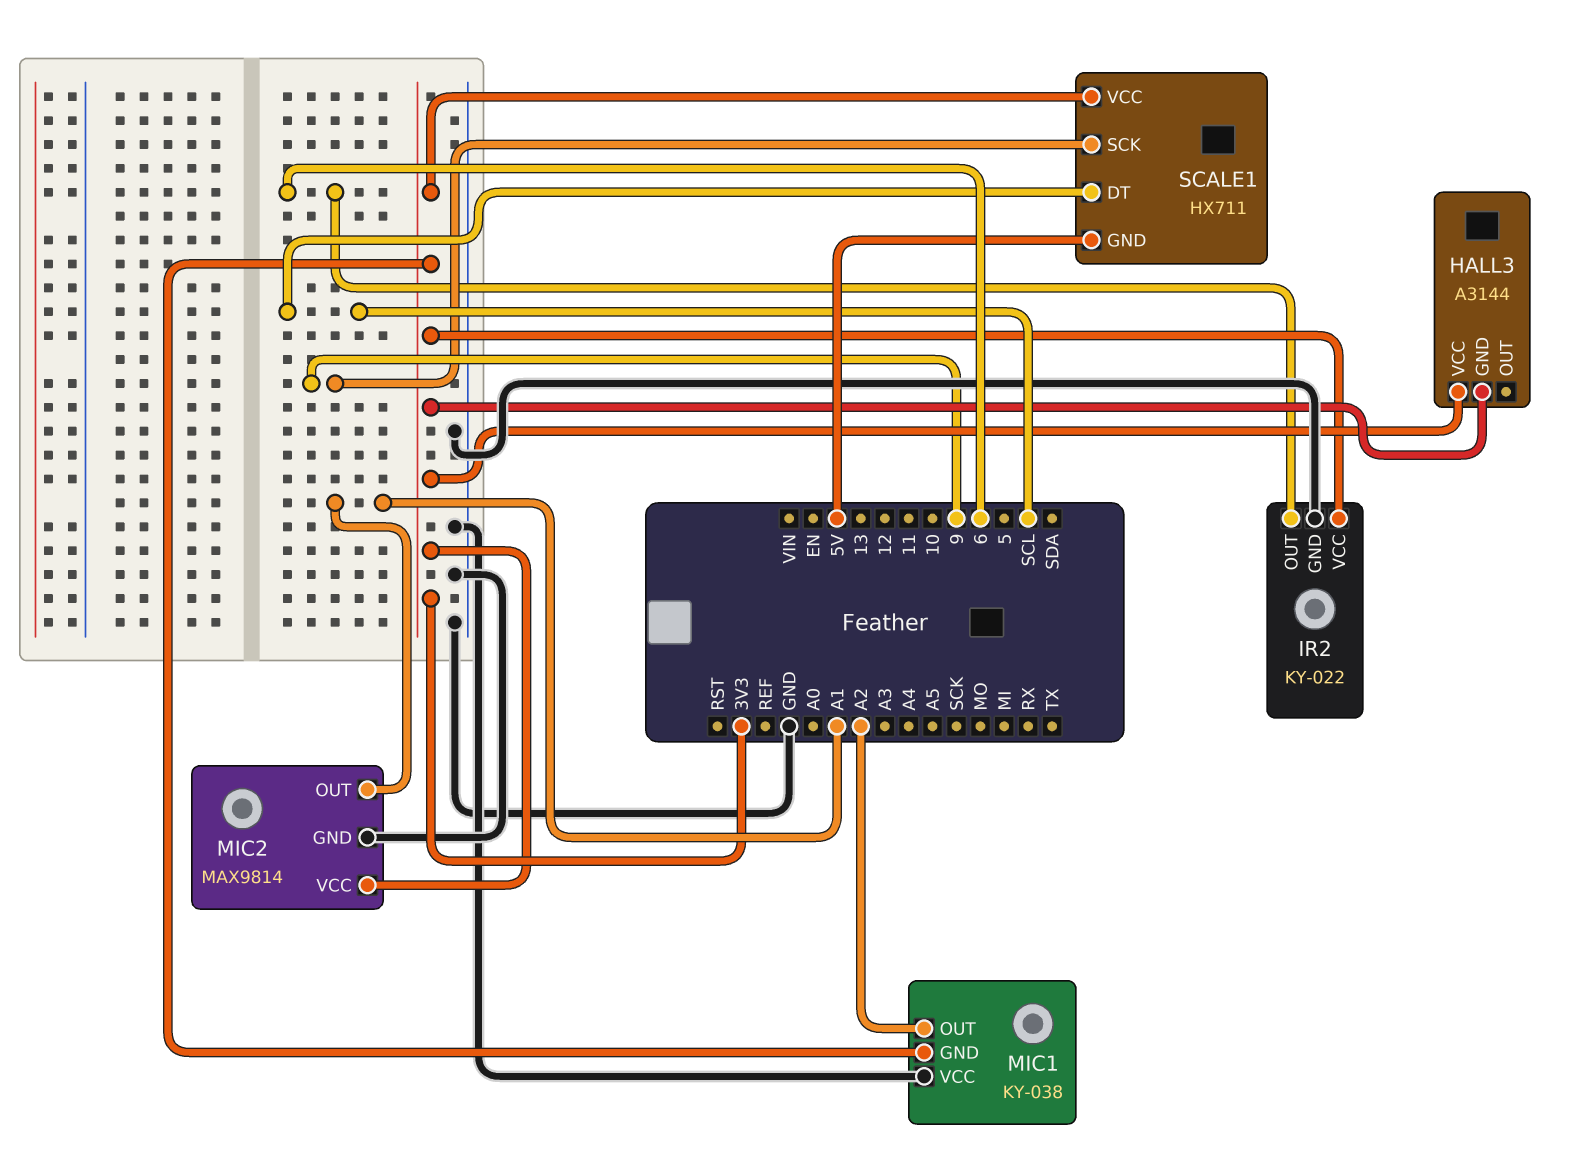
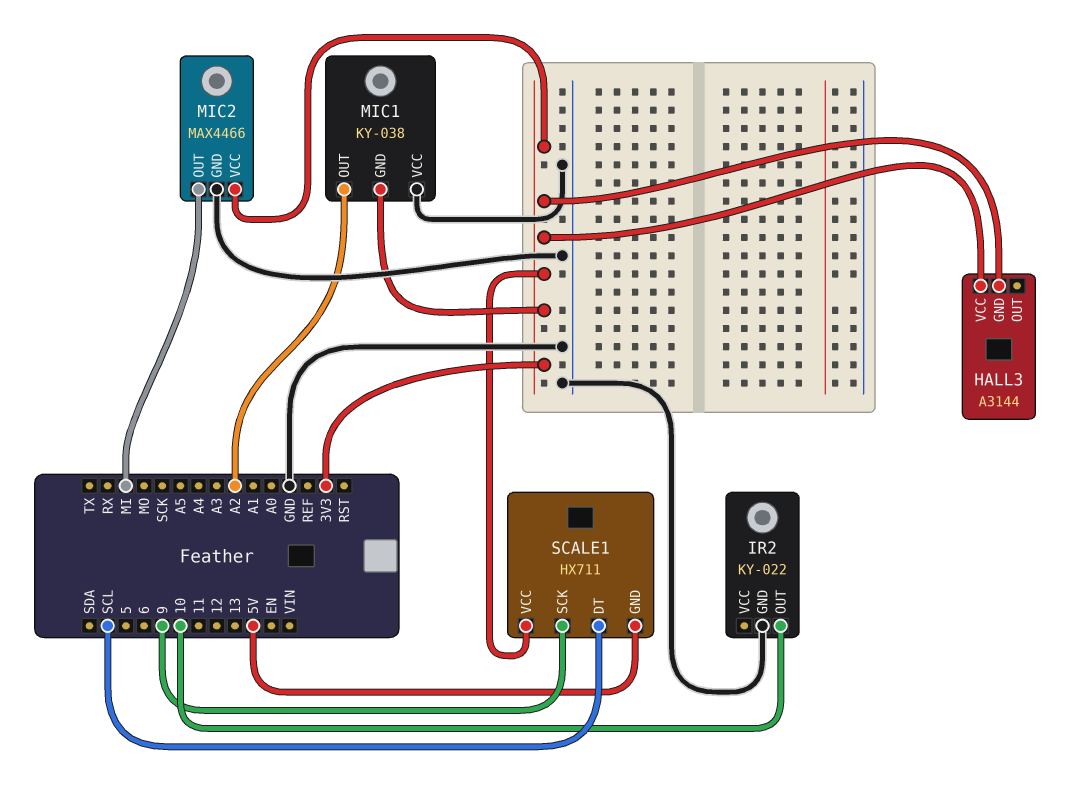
IR2 pin OUT: 6 -> 10
IR2 pin VCC: 3V3 -> none
MIC2: MAX9814 -> MAX4466
MIC2 pin OUT: A1 -> MI

